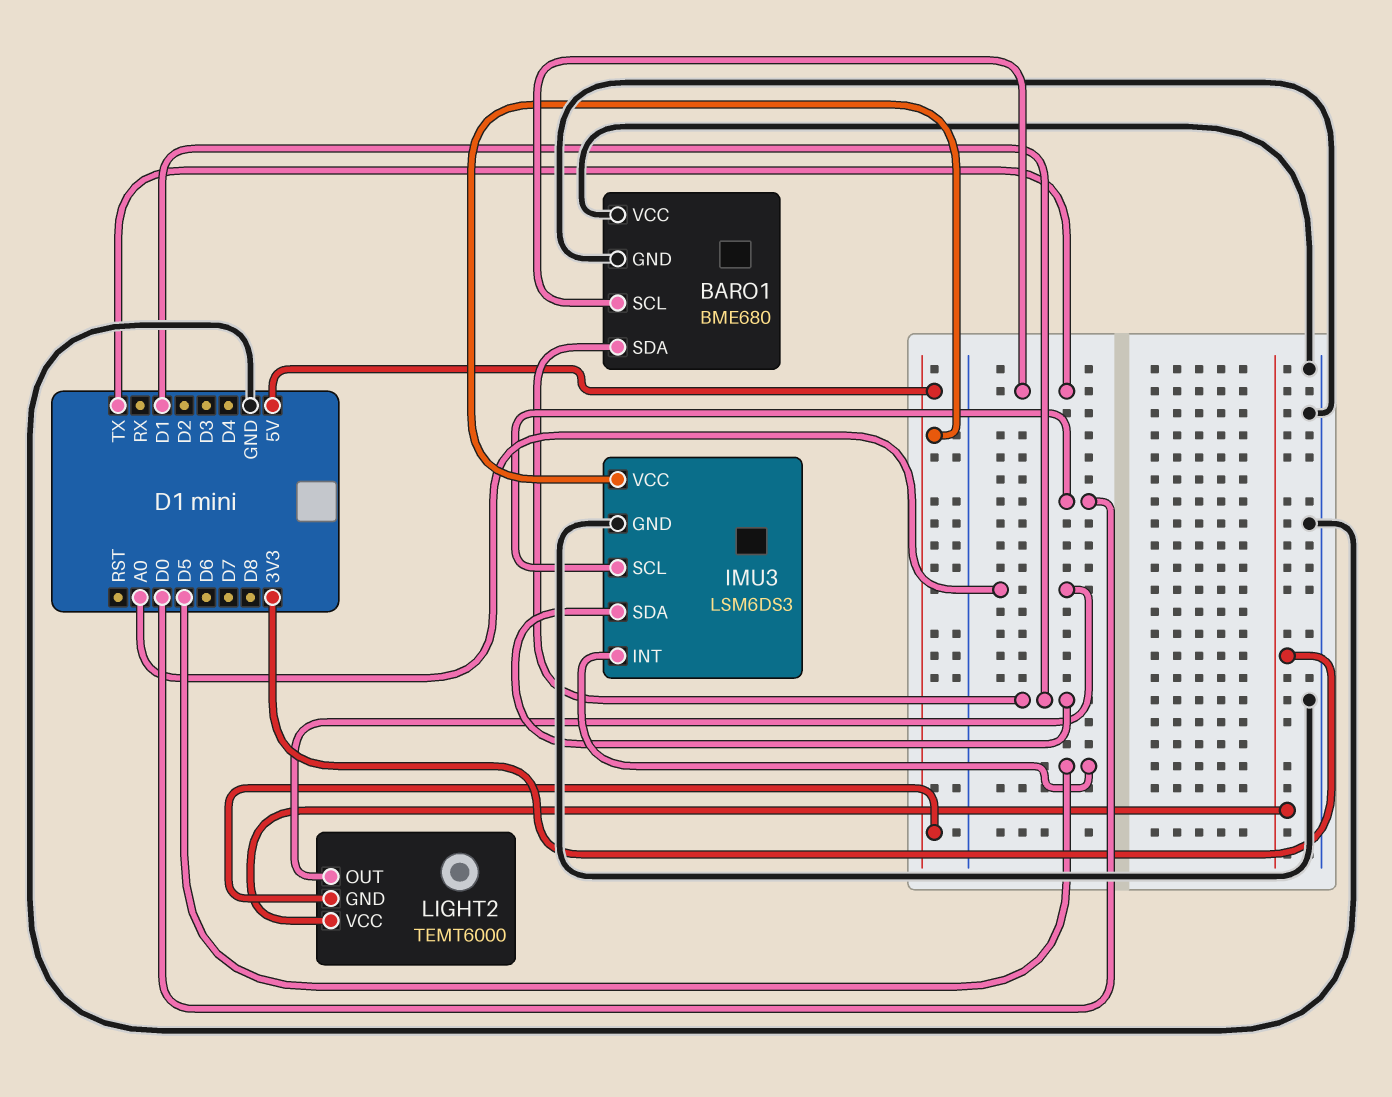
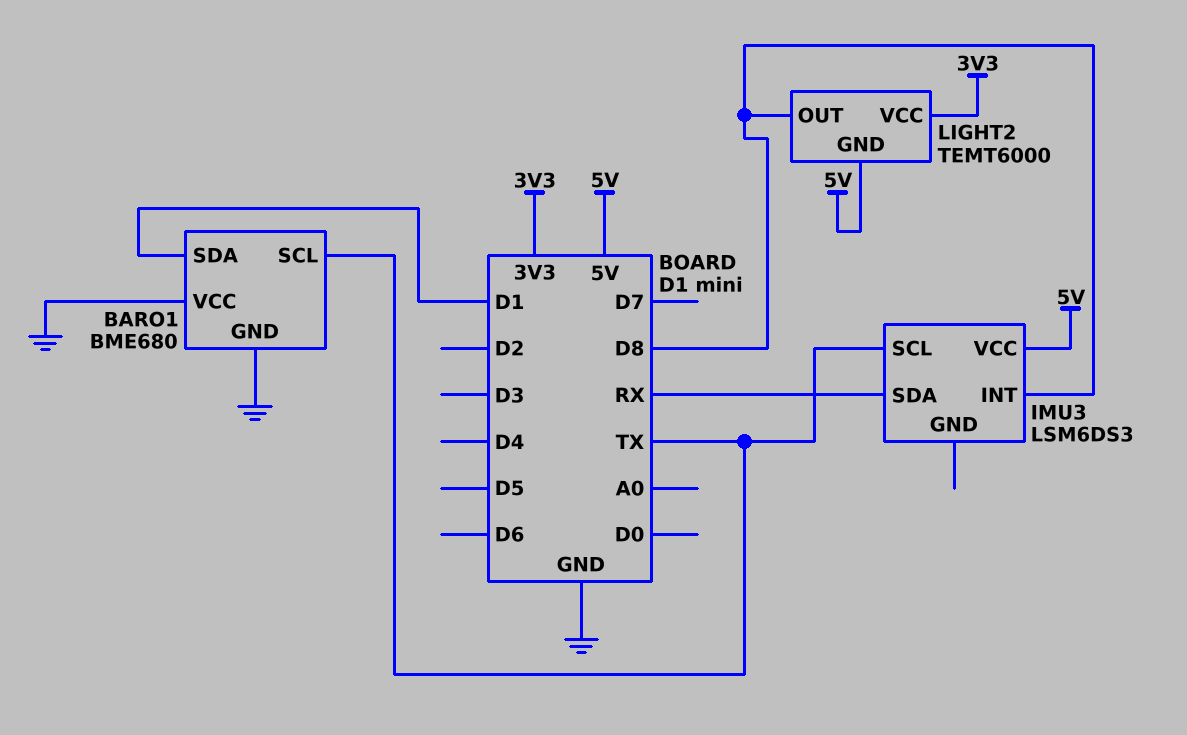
IMU3 pin GND: GND -> none
IMU3 pin INT: D5 -> D8
IMU3 pin SCL: D0 -> TX
IMU3 pin SDA: D1 -> RX
LIGHT2 pin OUT: A0 -> D8

